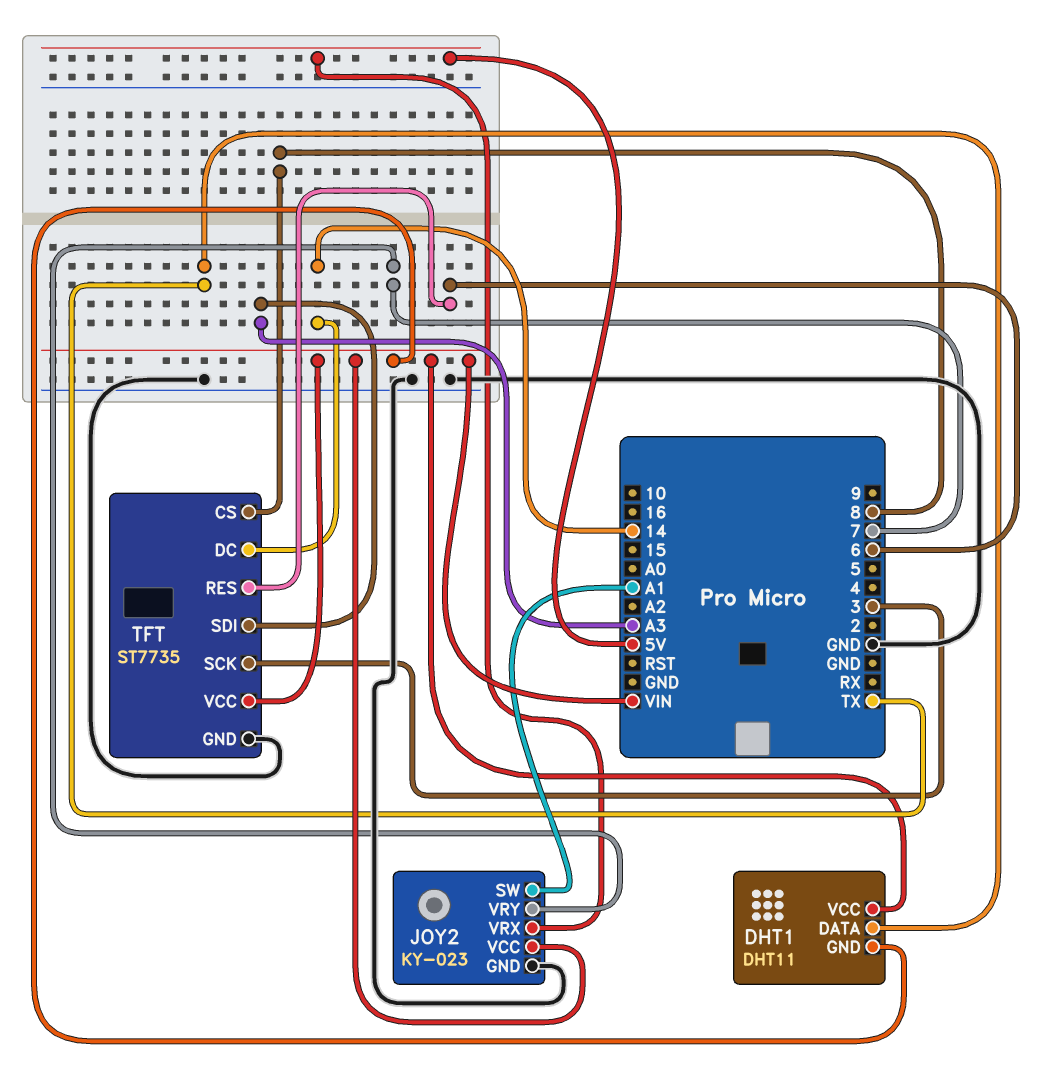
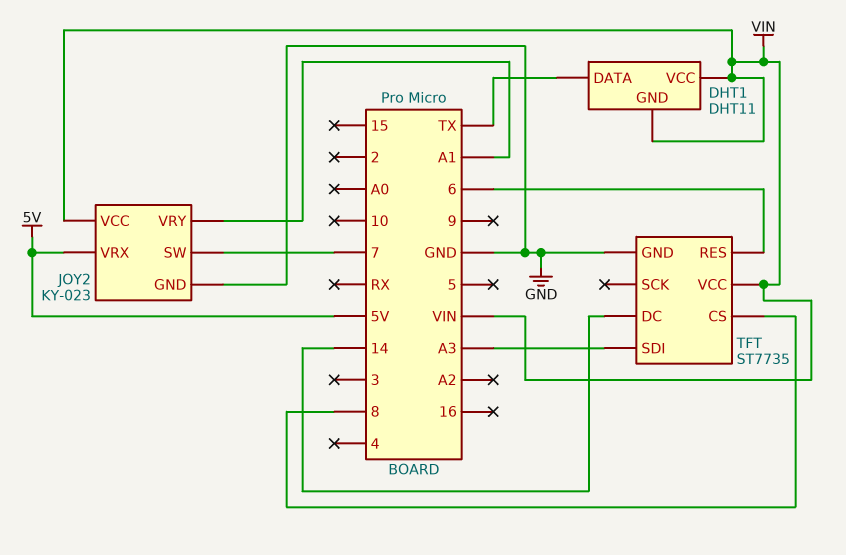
JOY2 pin SW: A1 -> 7
JOY2 pin VRY: 7 -> A1
TFT pin SCK: 3 -> none

